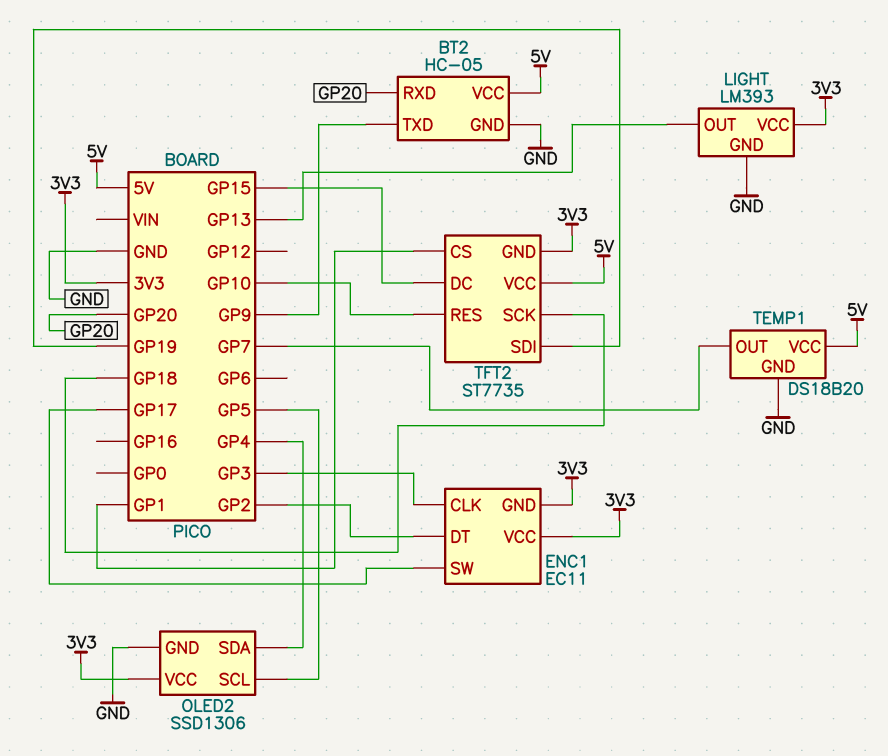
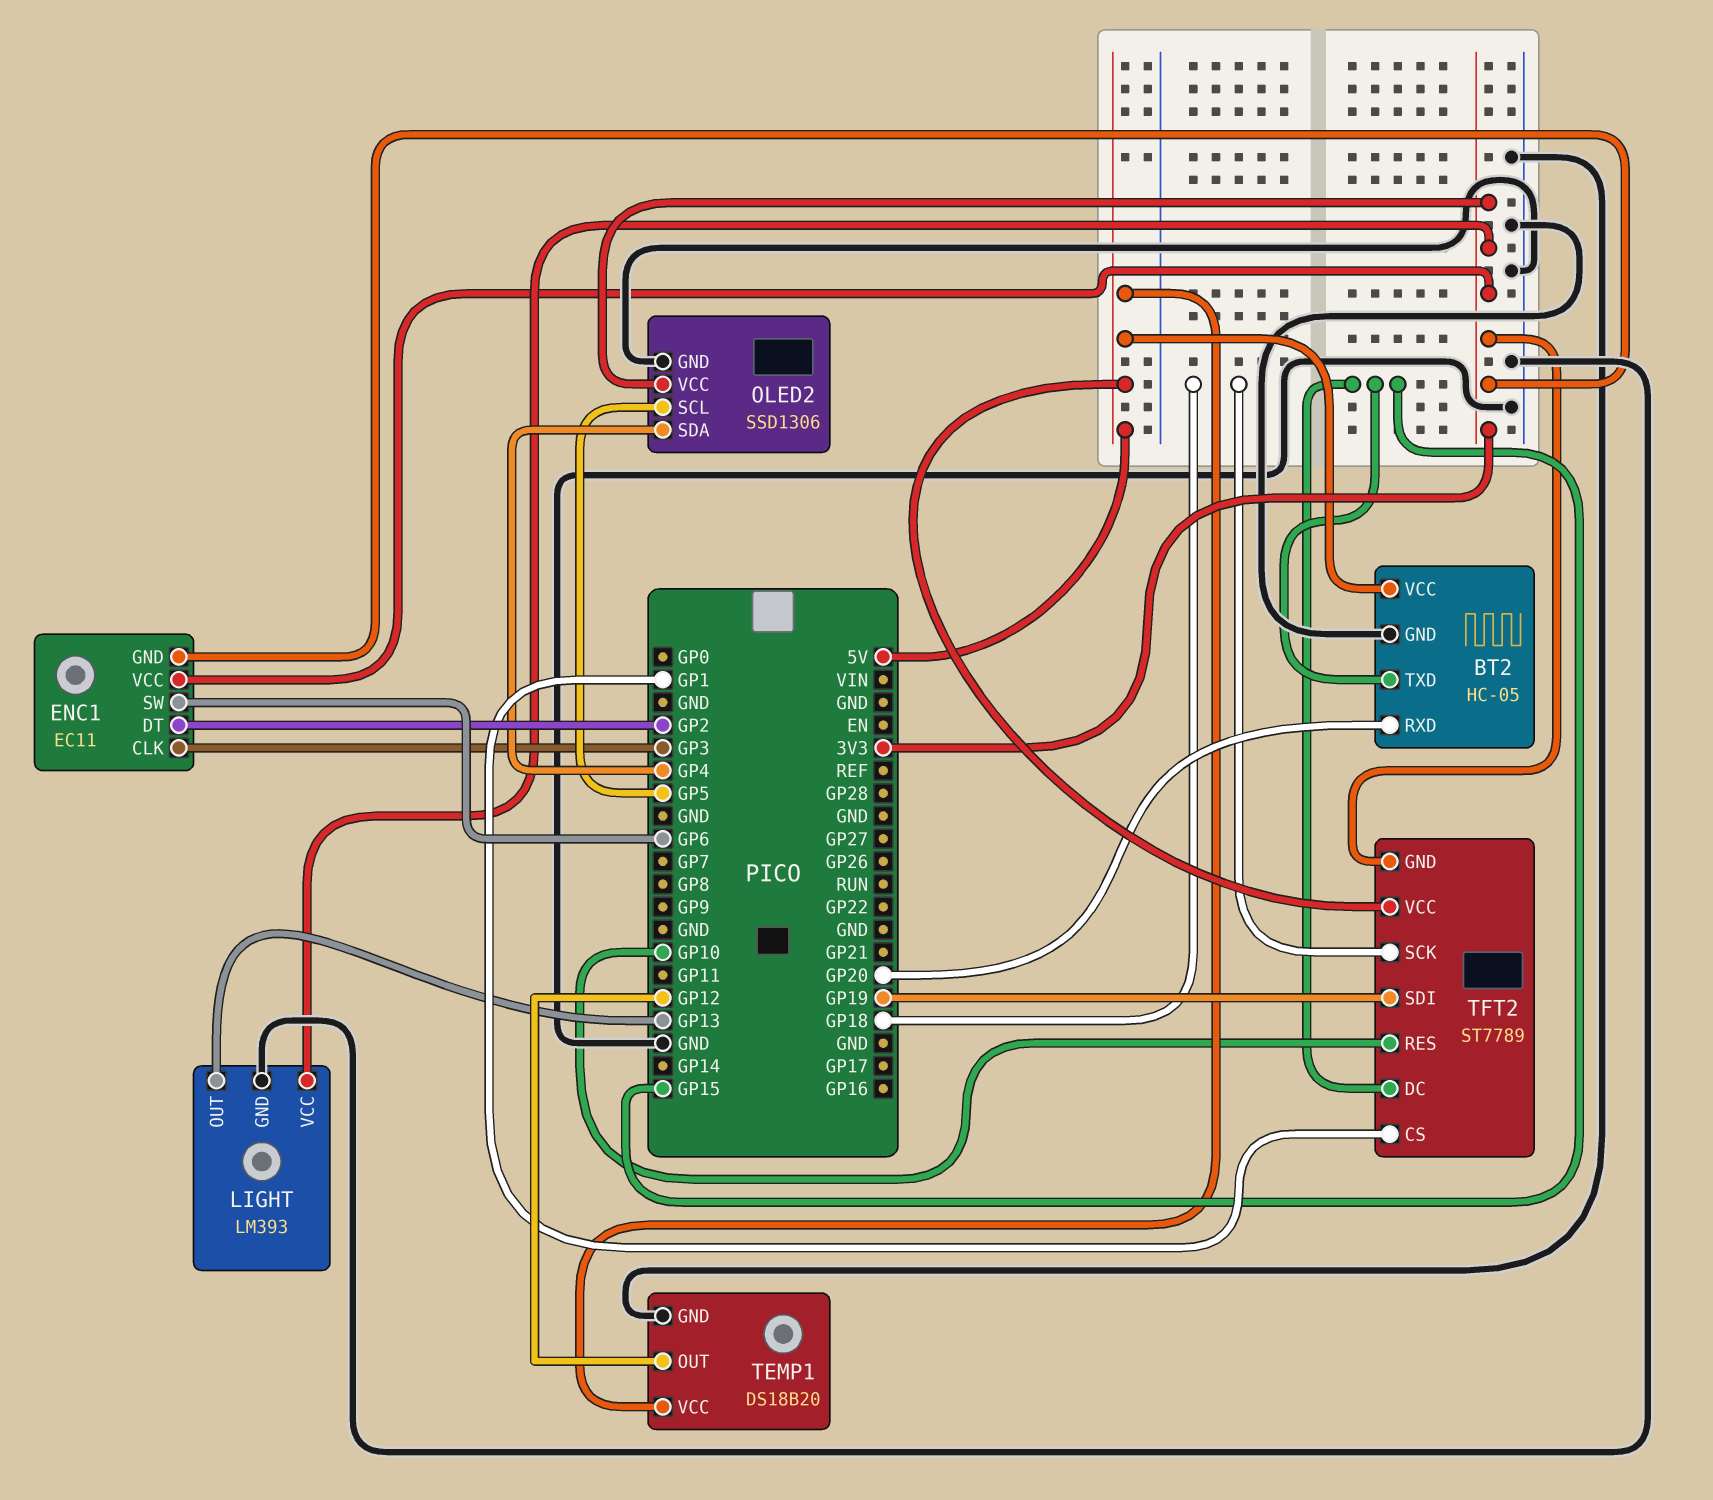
BT2 pin TXD: GP9 -> GP15
ENC1 pin SW: GP17 -> GP6
TEMP1 pin OUT: GP7 -> GP12
TFT2: ST7735 -> ST7789

